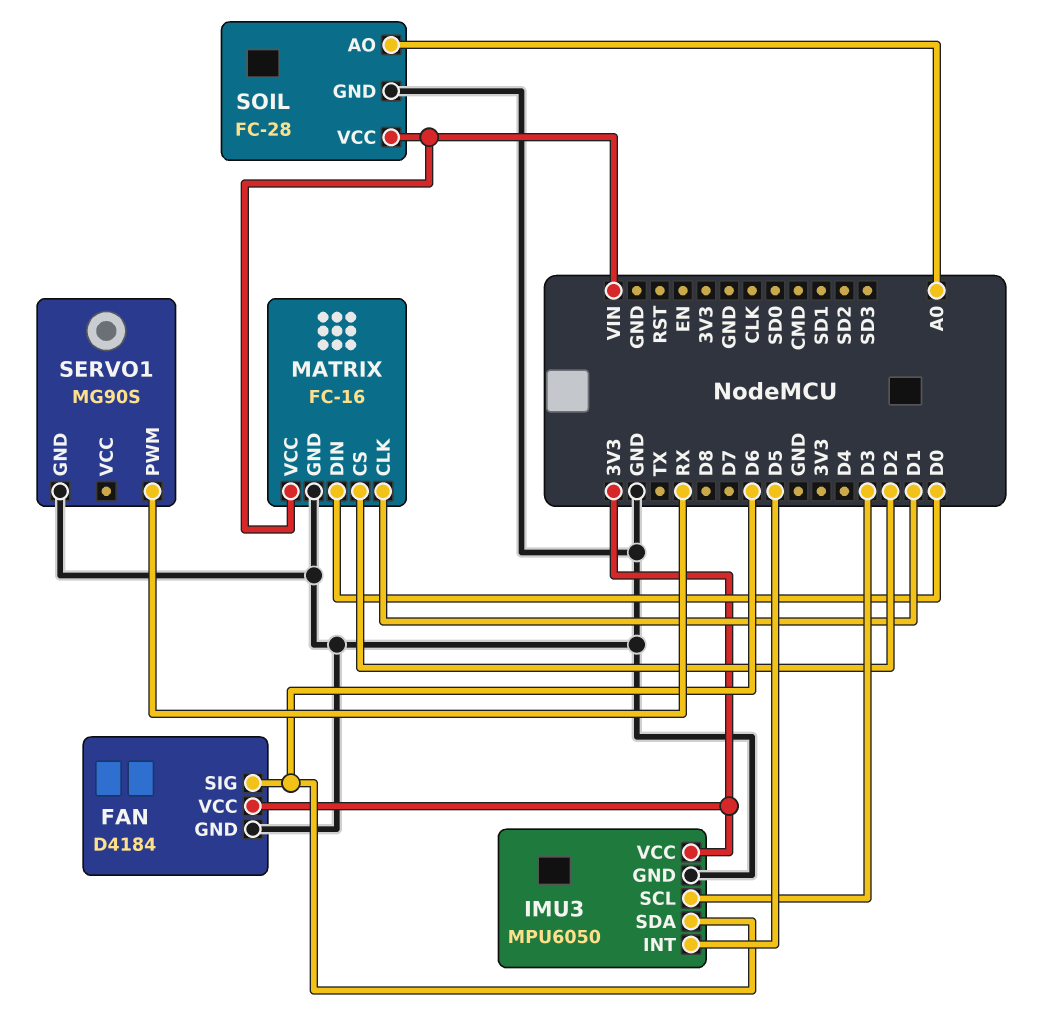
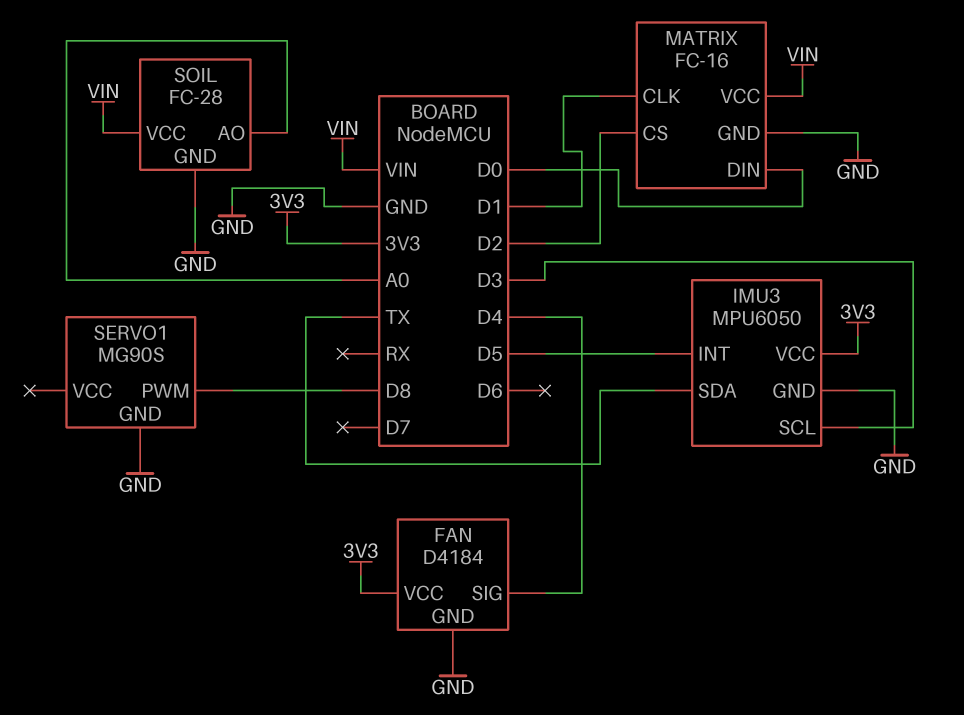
FAN pin SIG: D6 -> D4
IMU3 pin SDA: D6 -> TX
SERVO1 pin PWM: RX -> D8

